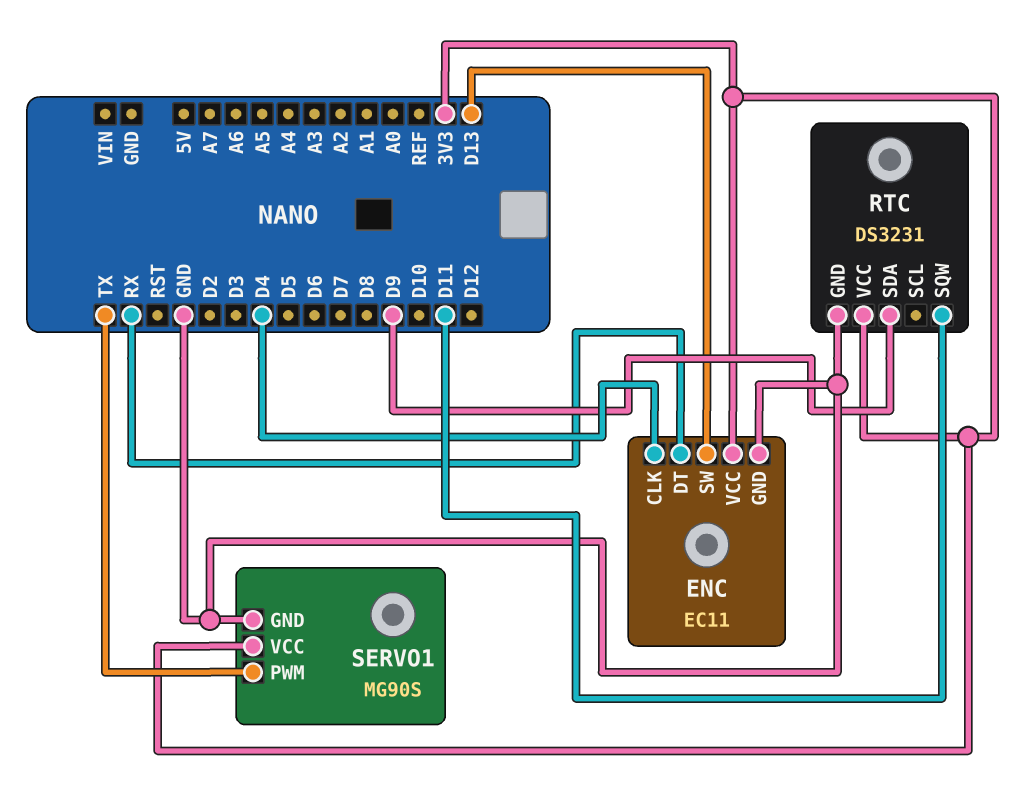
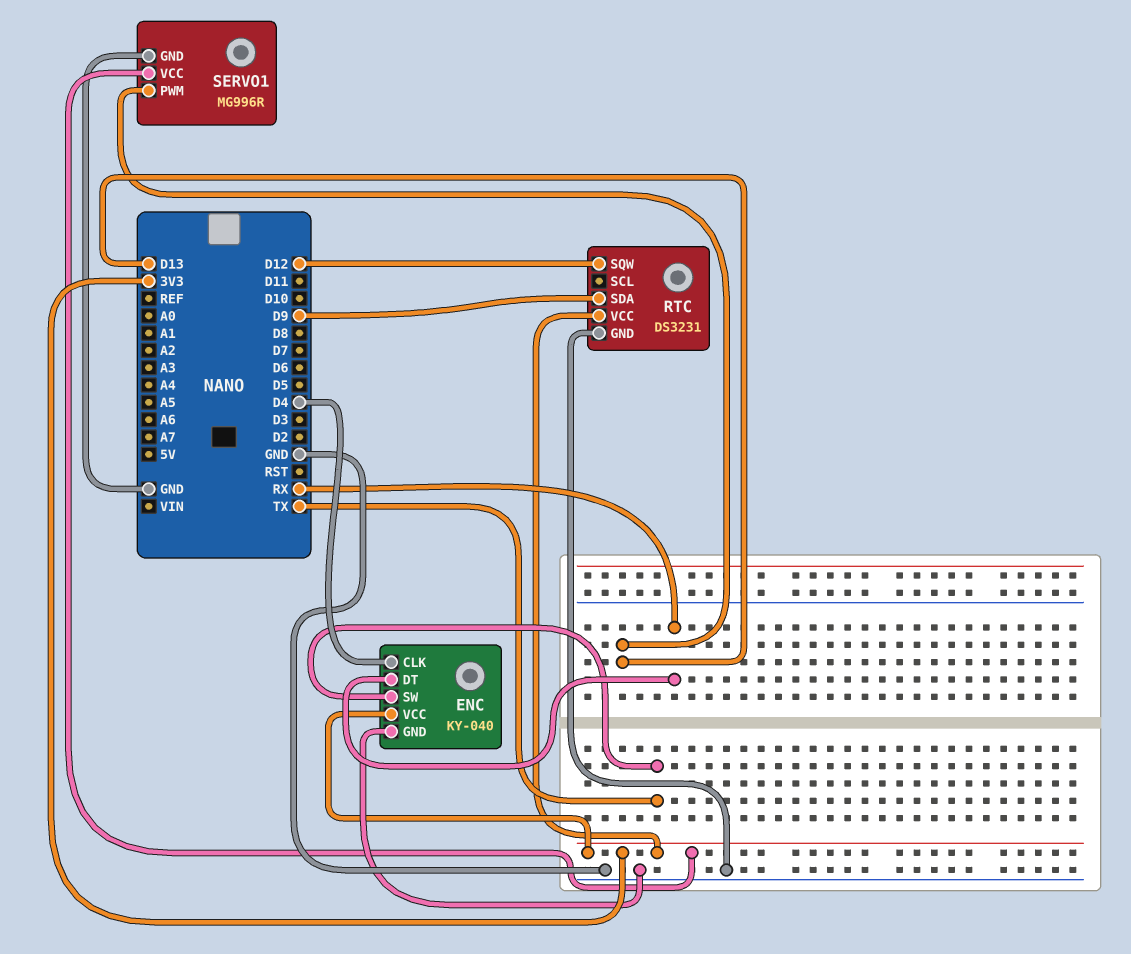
ENC: EC11 -> KY-040
ENC pin SW: D13 -> TX
RTC pin SQW: D11 -> D12
SERVO1: MG90S -> MG996R
SERVO1 pin PWM: TX -> D13

